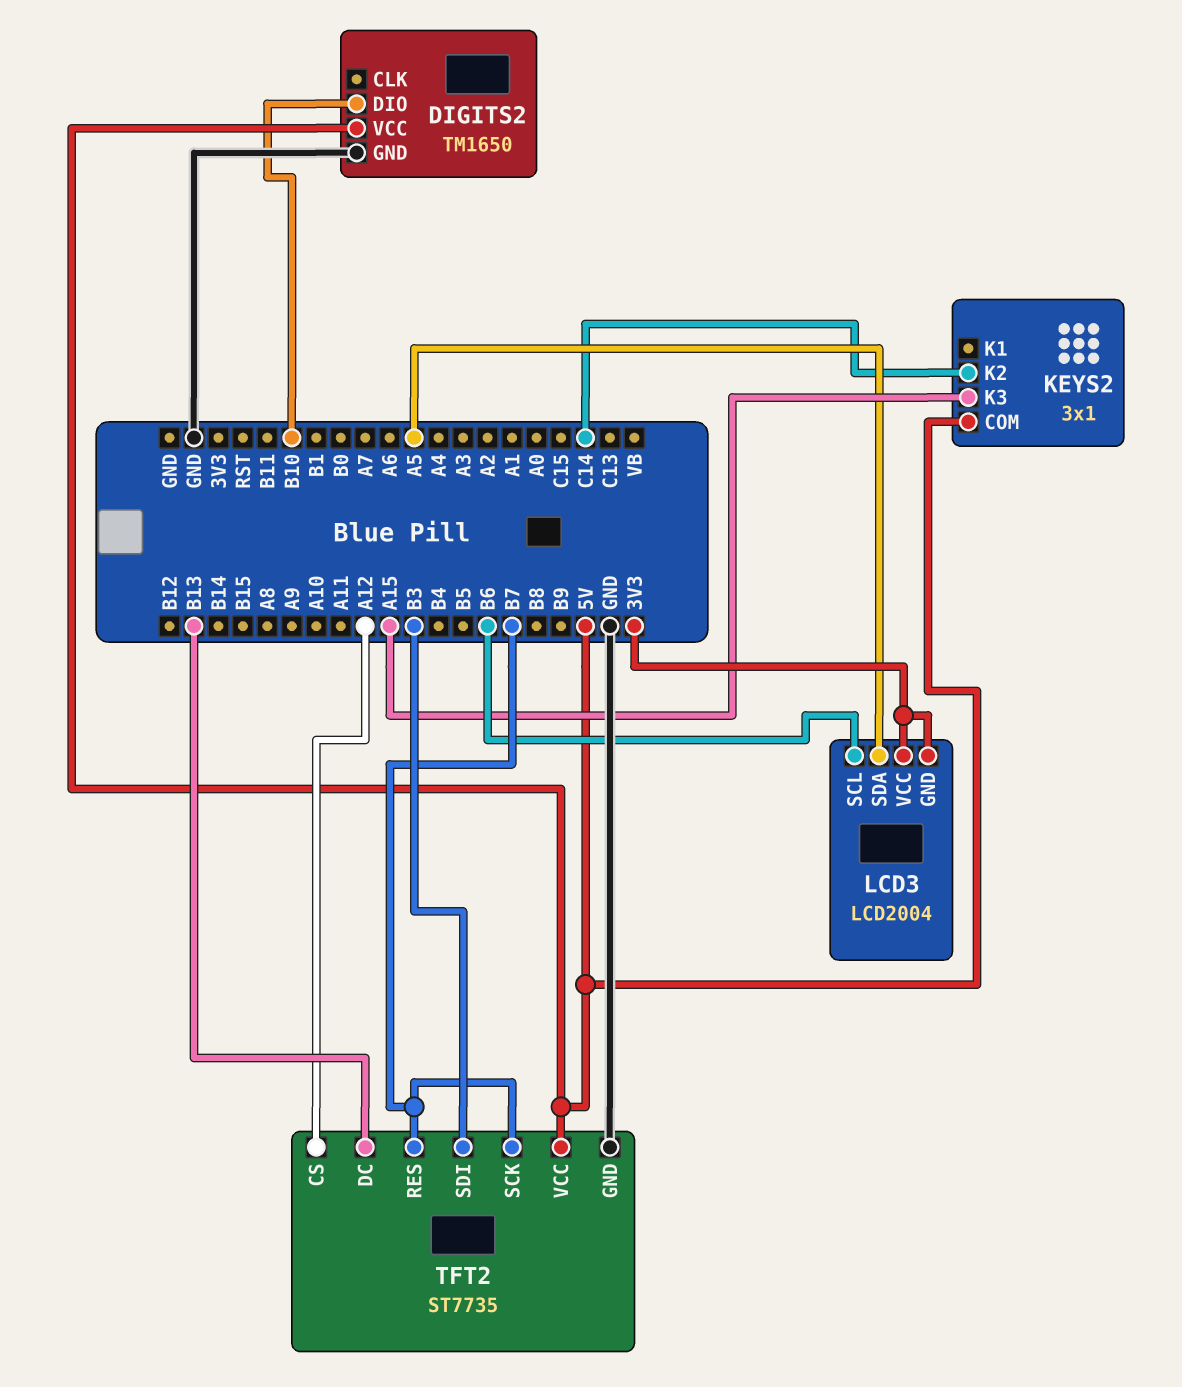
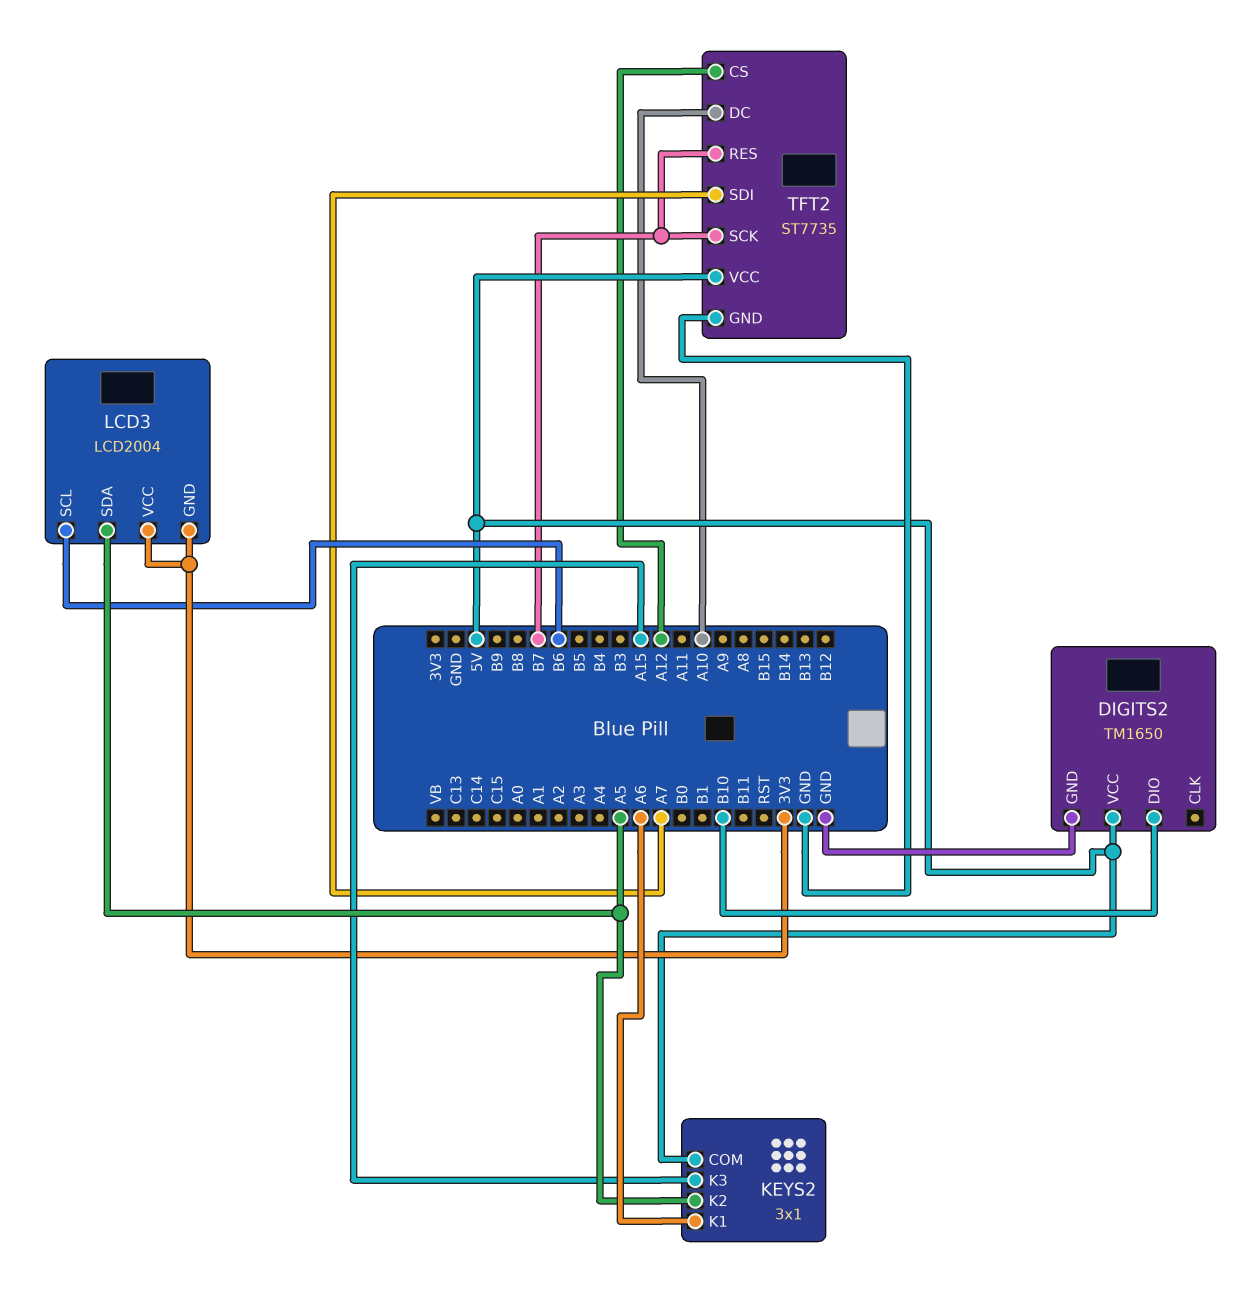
KEYS2 pin K1: none -> A6
KEYS2 pin K2: C14 -> A5
TFT2 pin DC: B13 -> A10
TFT2 pin SDI: B3 -> A7

